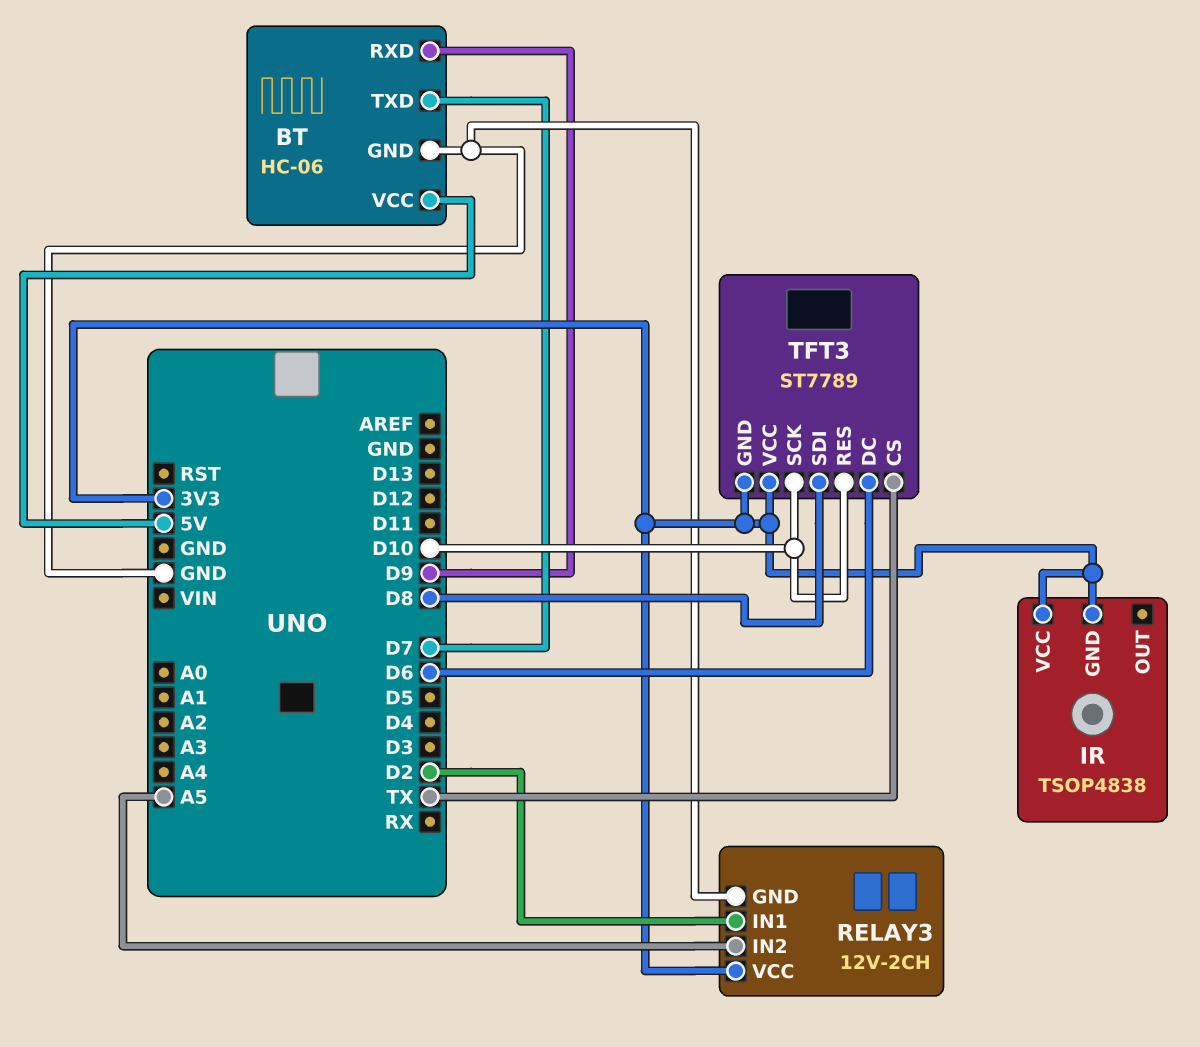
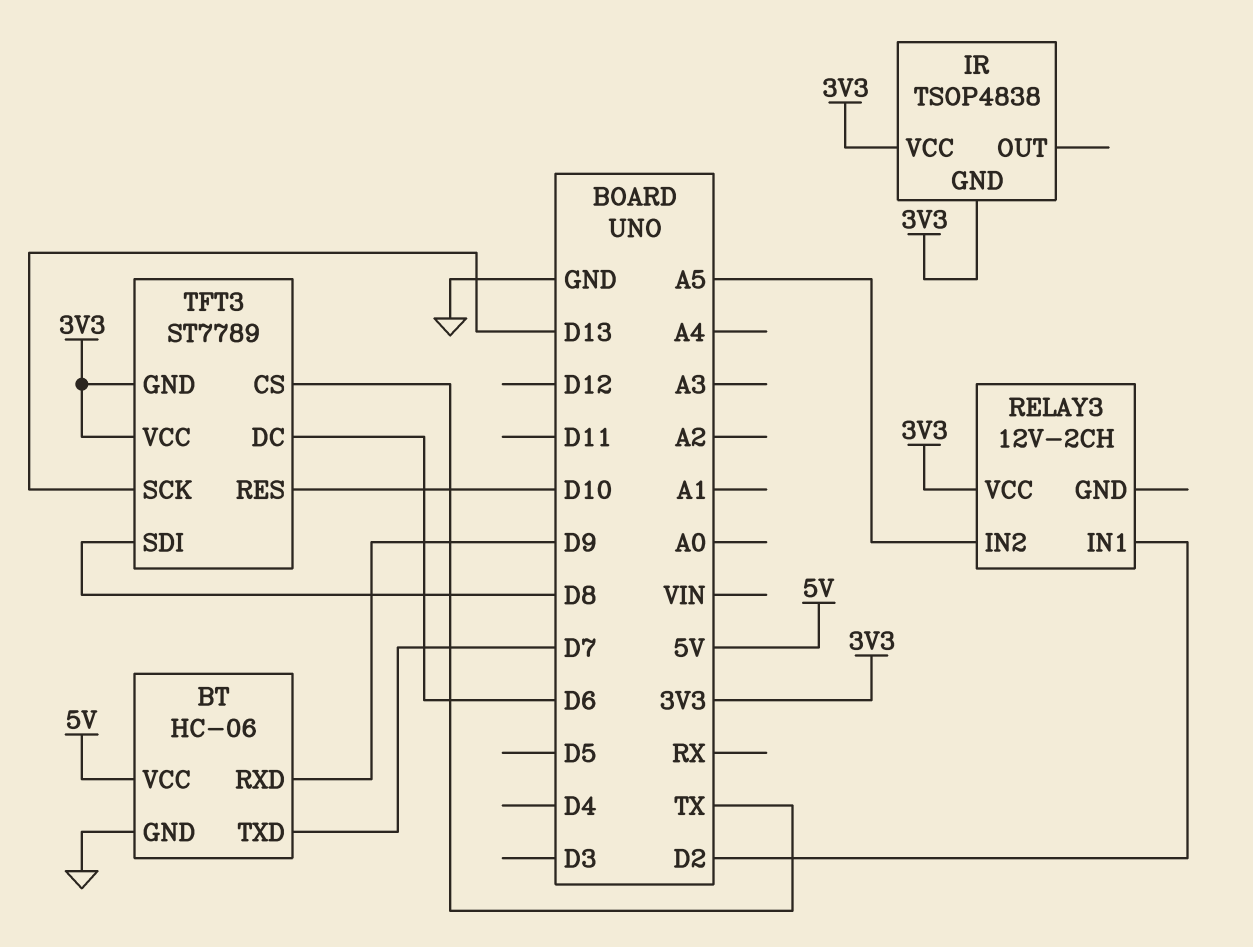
RELAY3 pin GND: GND -> none
TFT3 pin SCK: D10 -> D13

